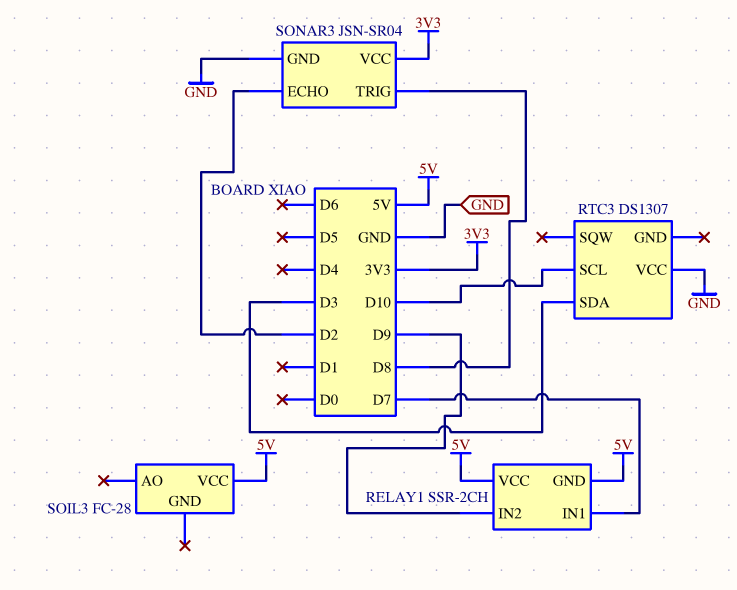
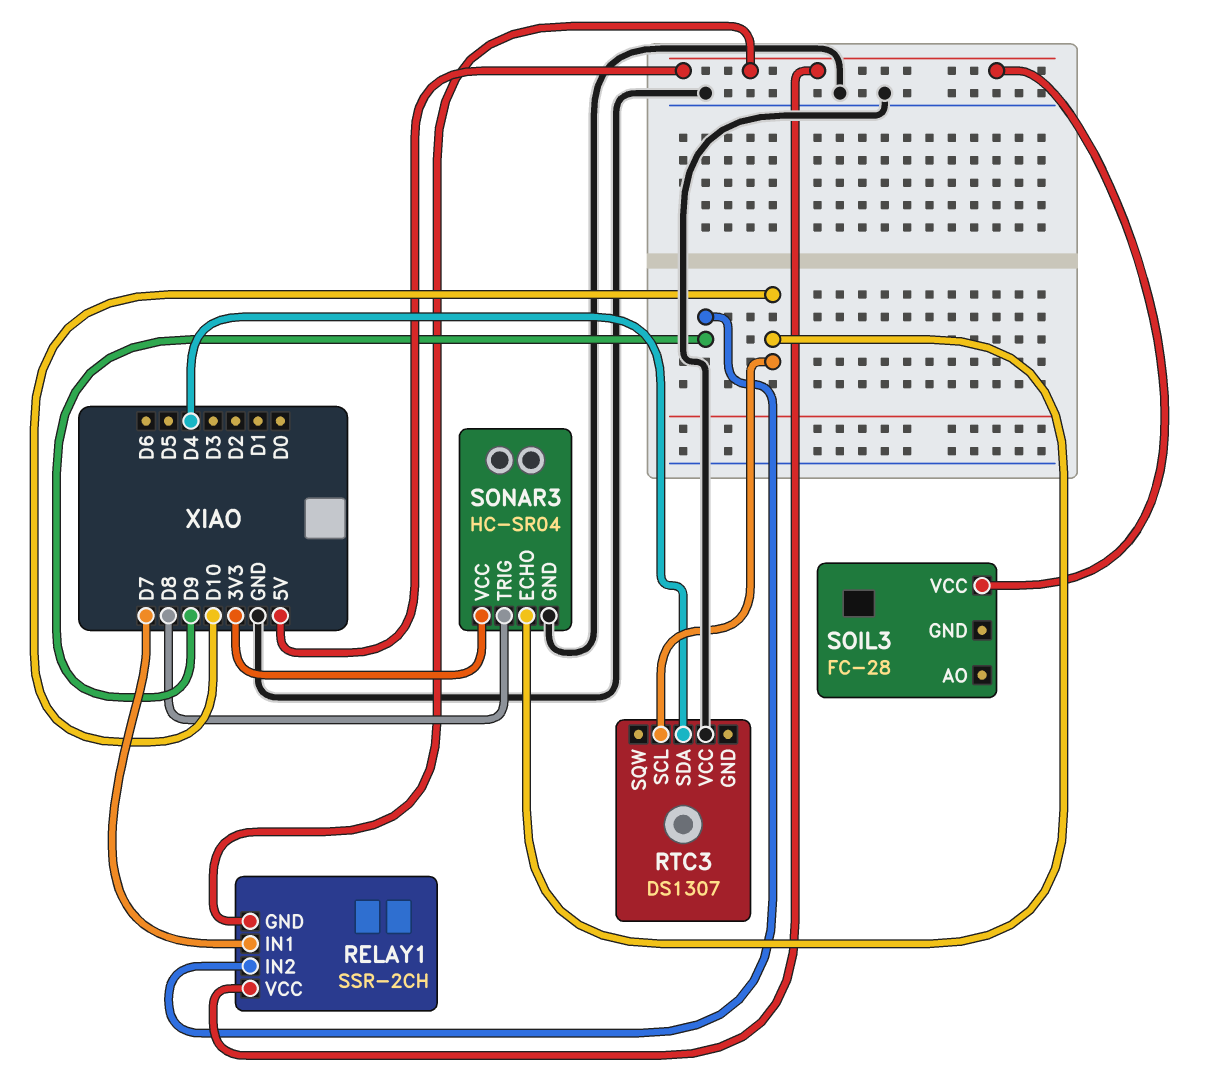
RTC3 pin SDA: D3 -> D4
SONAR3: JSN-SR04 -> HC-SR04
SONAR3 pin ECHO: D2 -> D10

